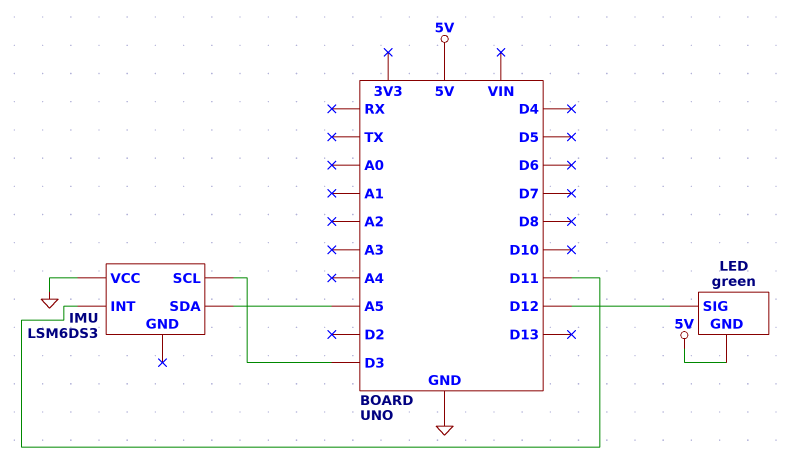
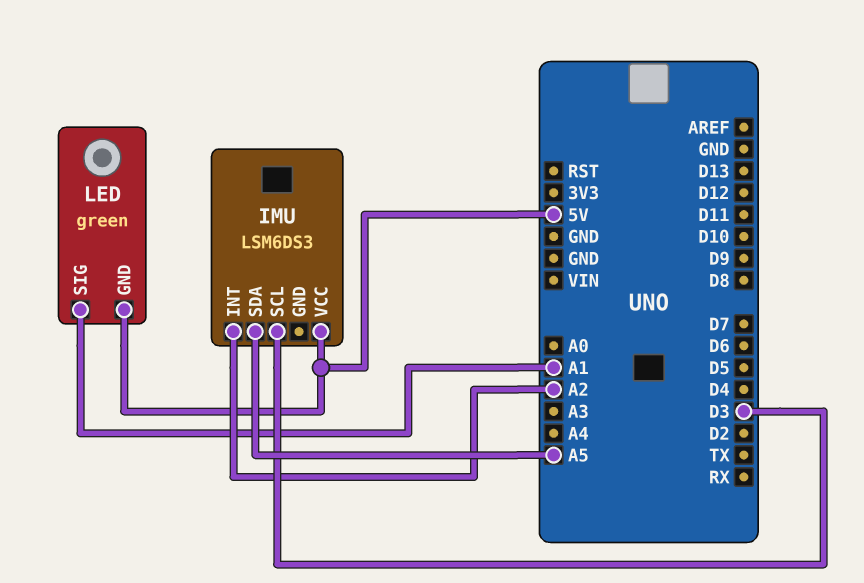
IMU pin INT: D11 -> A2
IMU pin VCC: GND -> 5V
LED pin SIG: D12 -> A1

